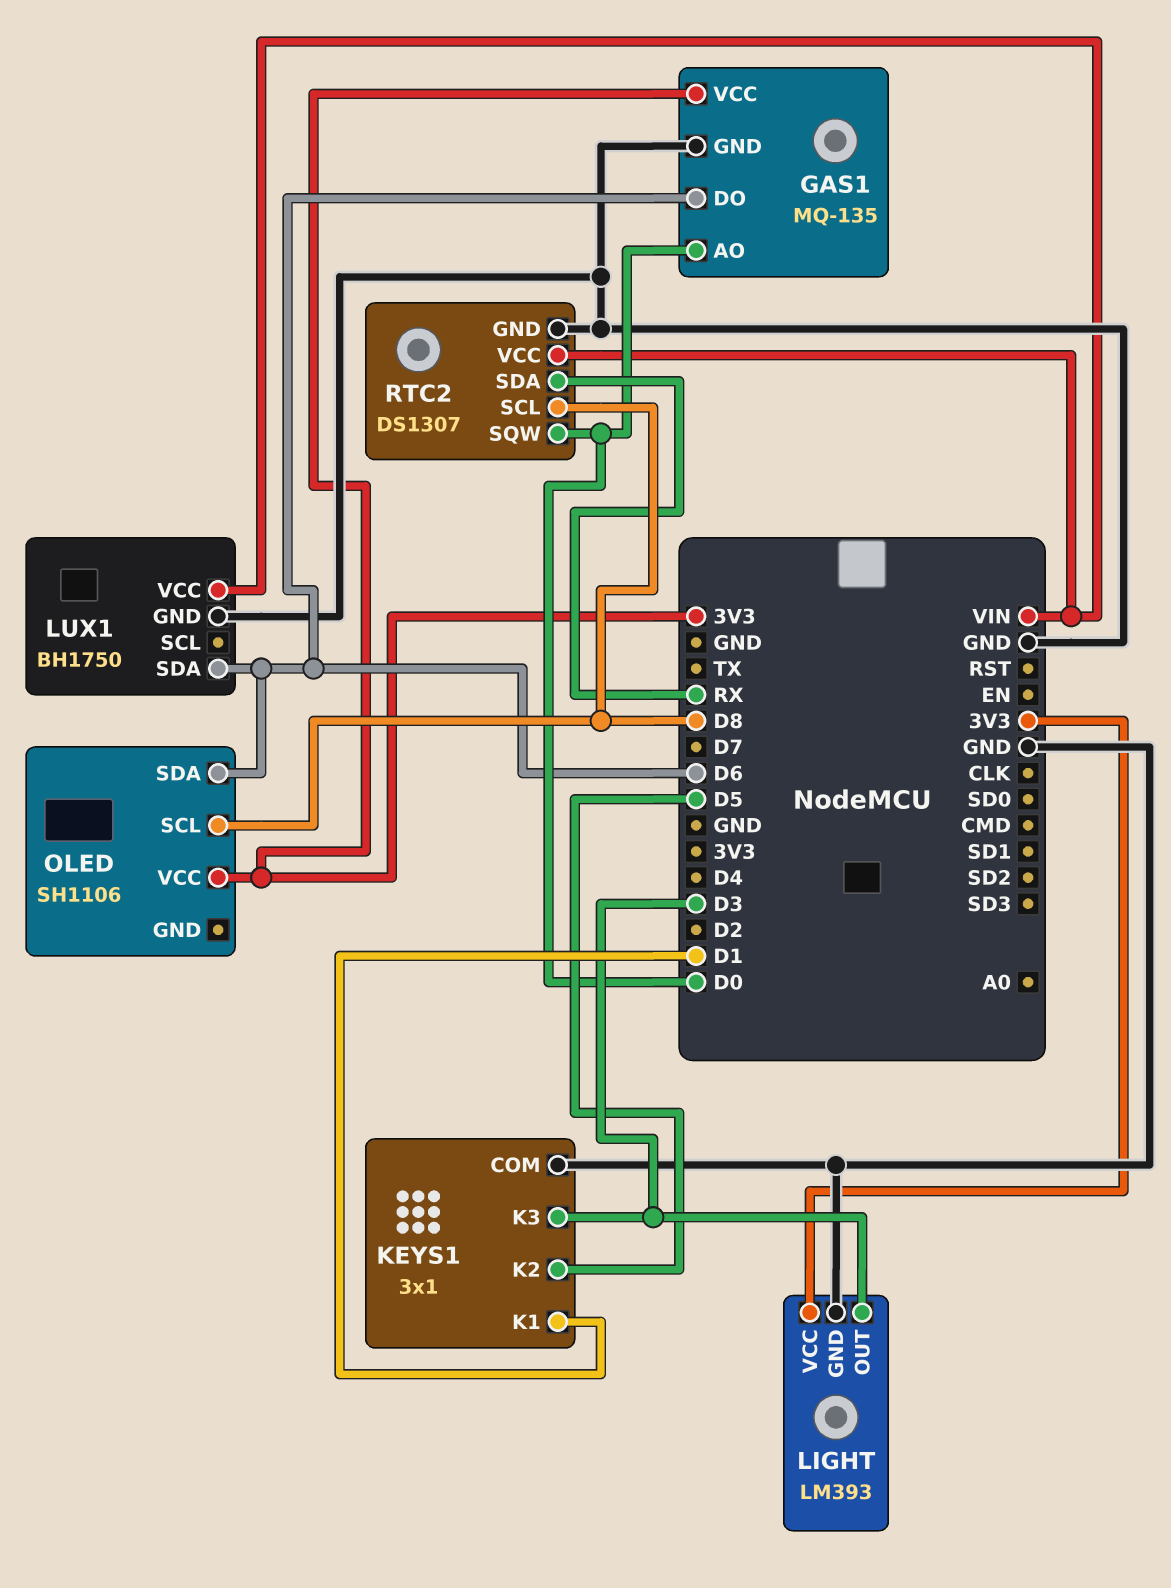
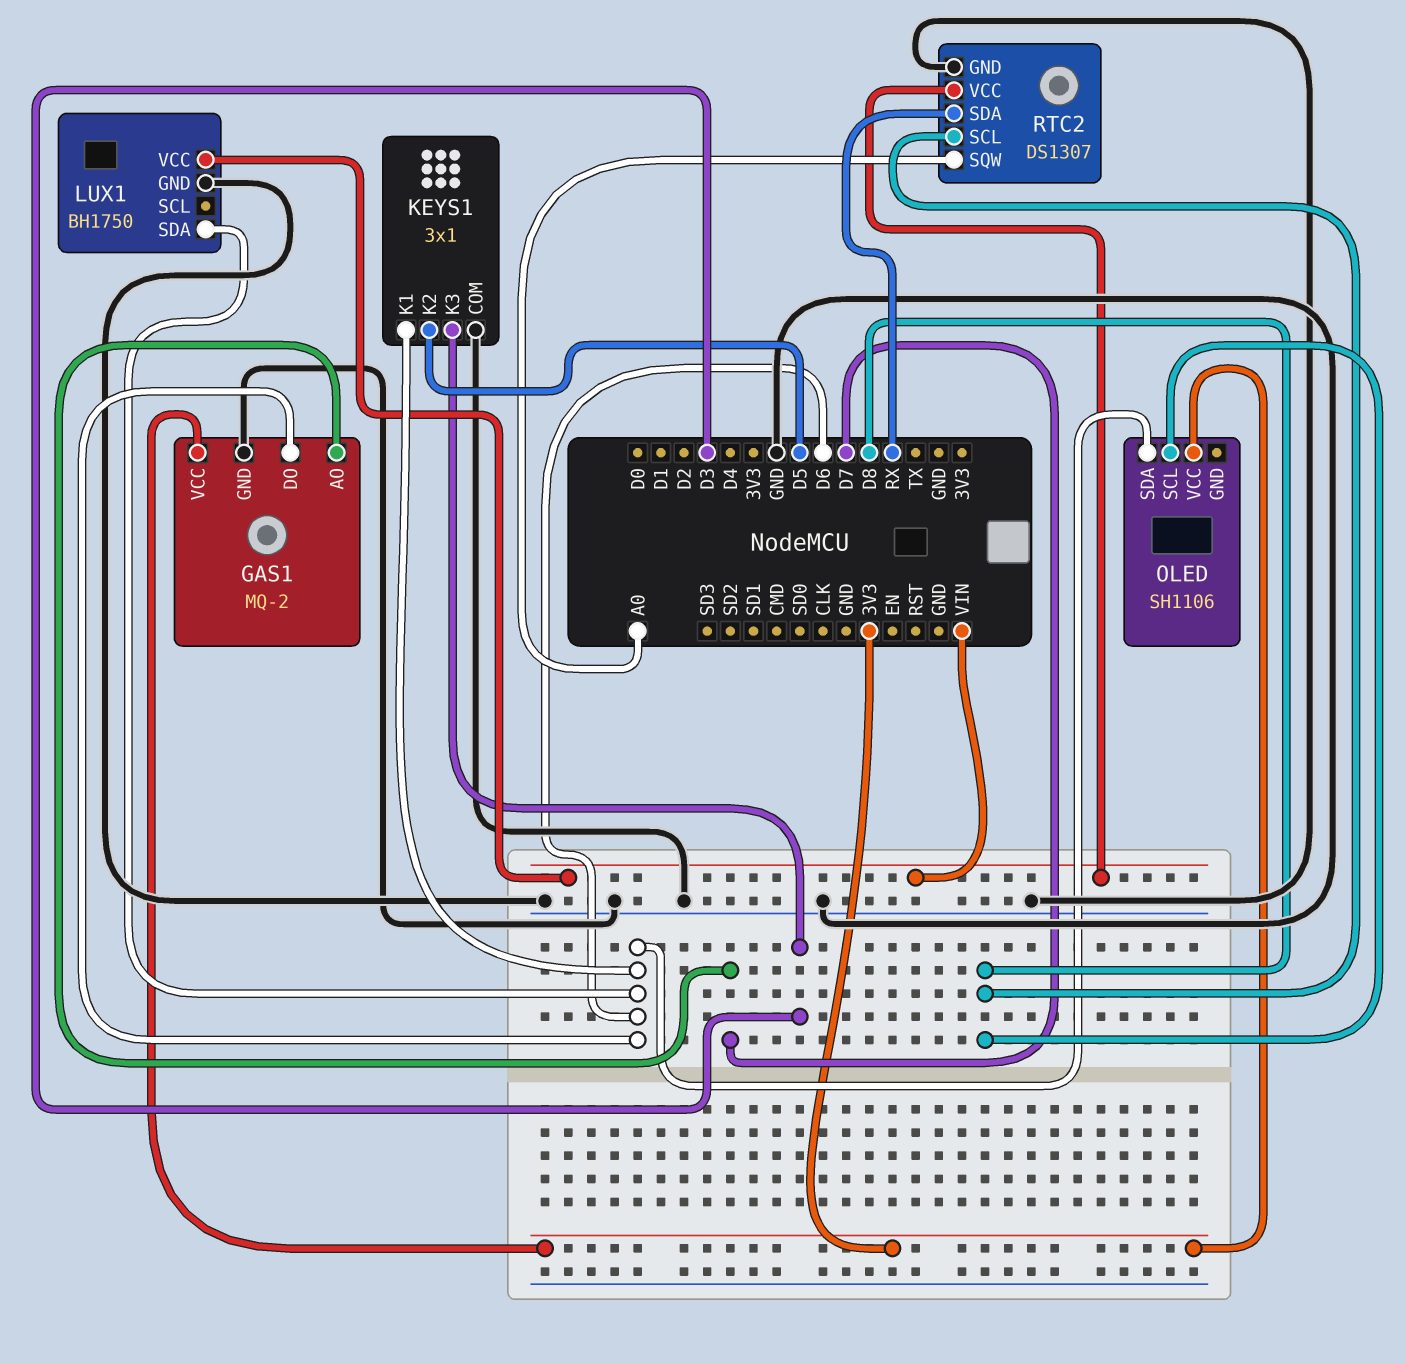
GAS1: MQ-135 -> MQ-2
GAS1 pin AO: D0 -> D7
KEYS1 pin K1: D1 -> D6
LIGHT: LM393 -> none
LIGHT pin GND: GND -> none
LIGHT pin OUT: D3 -> none
LIGHT pin VCC: 3V3 -> none
RTC2 pin SQW: D0 -> A0

